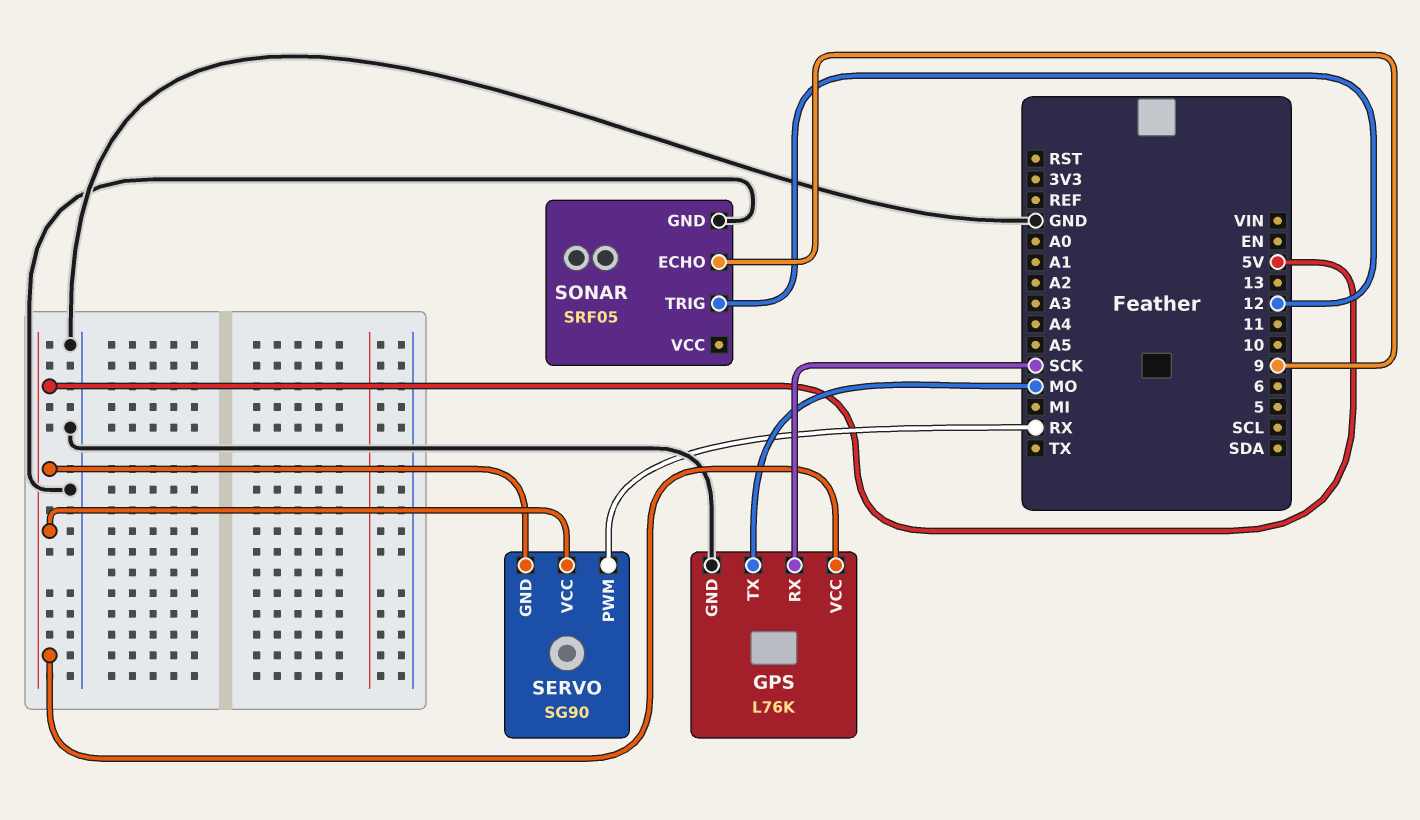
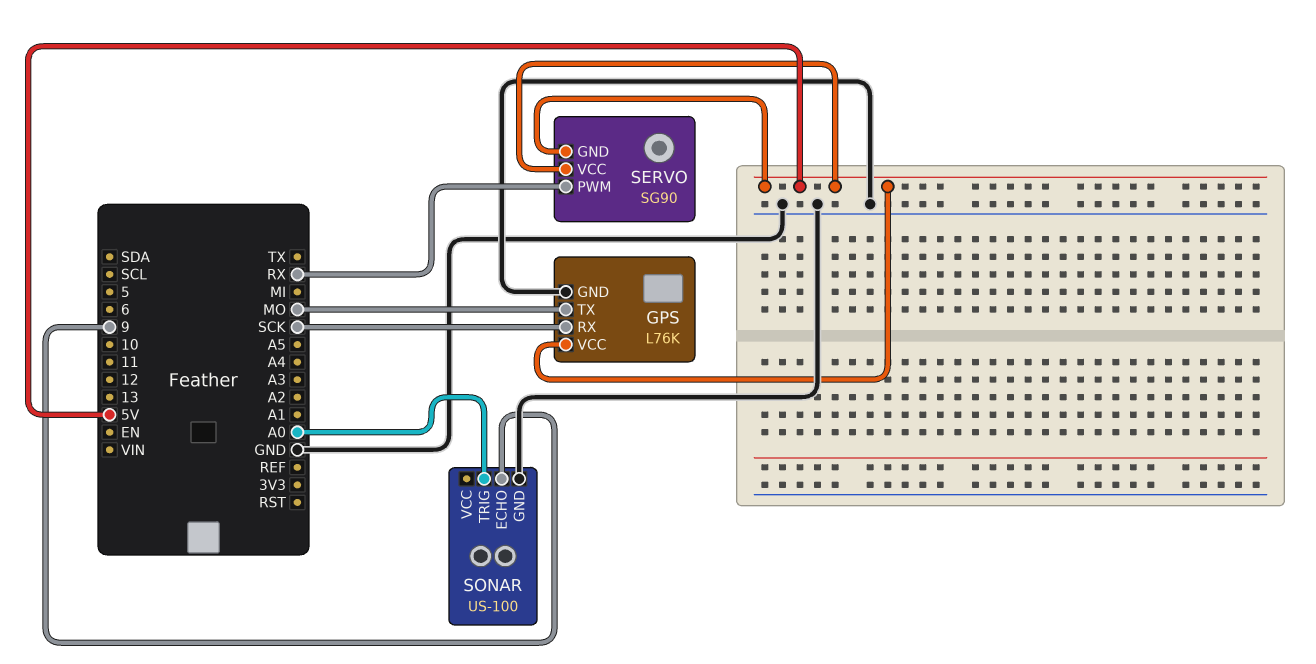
SONAR: SRF05 -> US-100
SONAR pin TRIG: 12 -> A0

